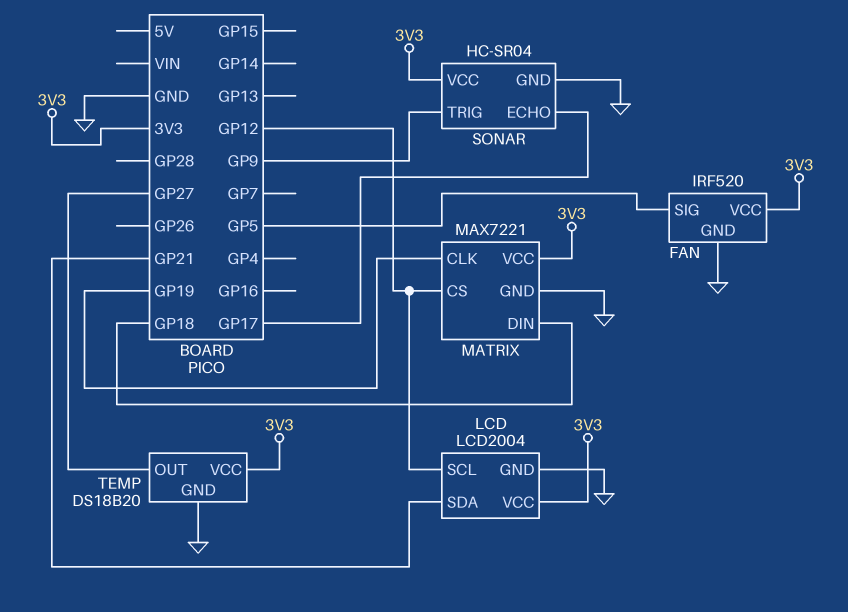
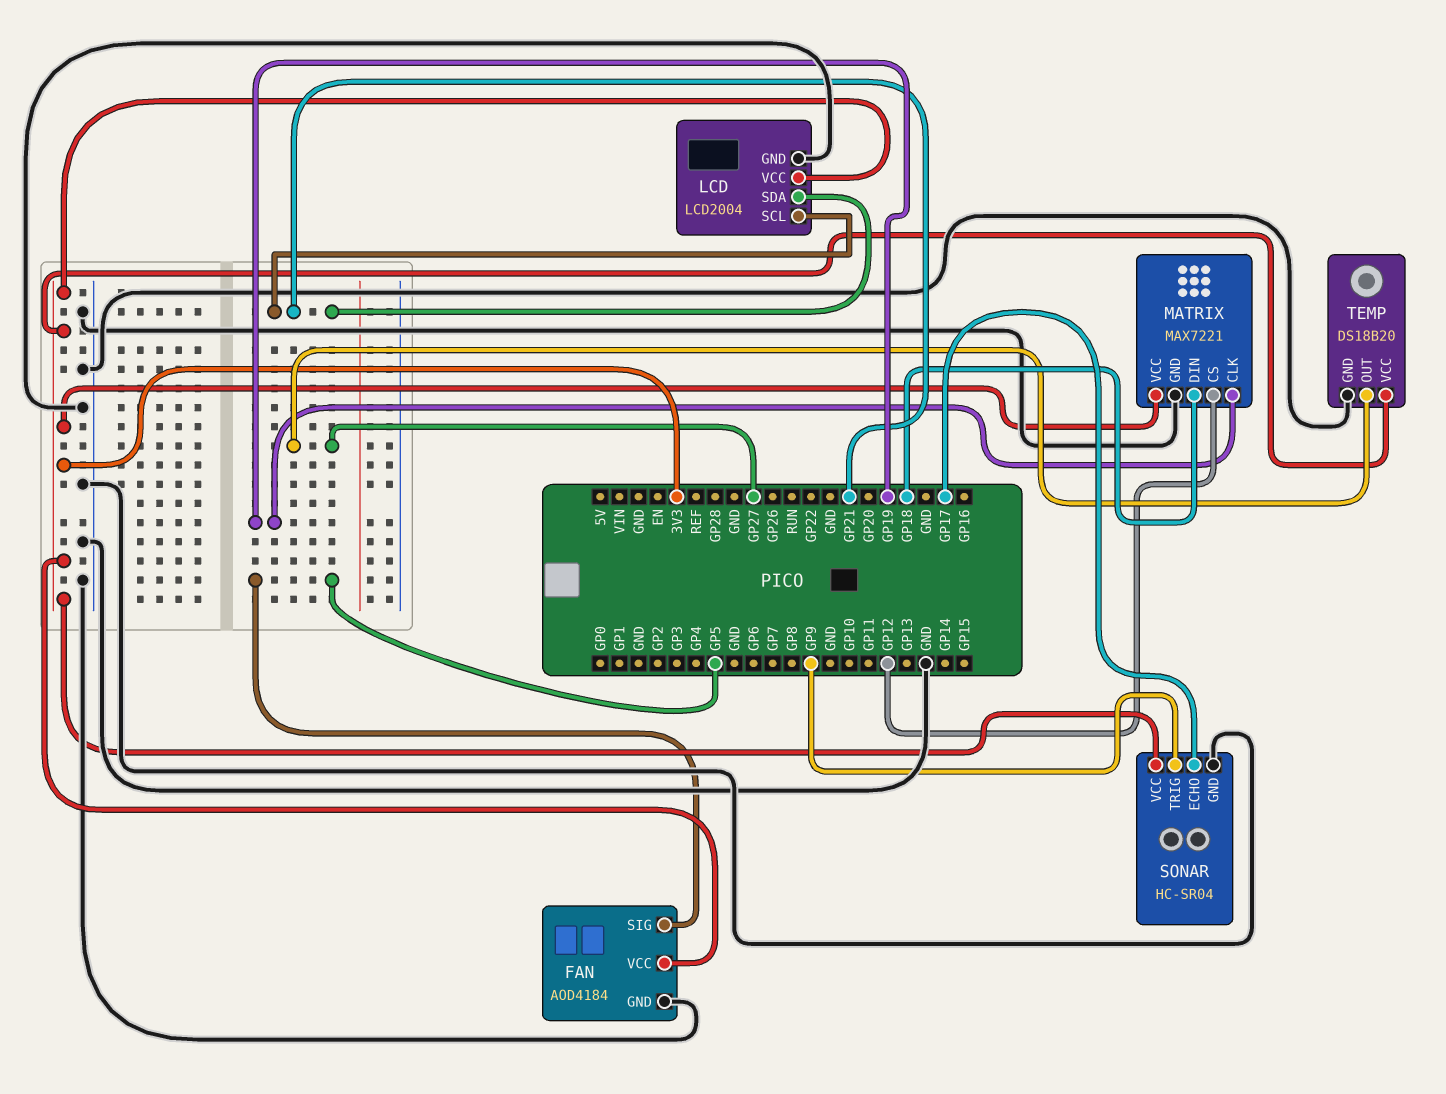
FAN: IRF520 -> AOD4184
LCD pin SCL: GP12 -> GP21

